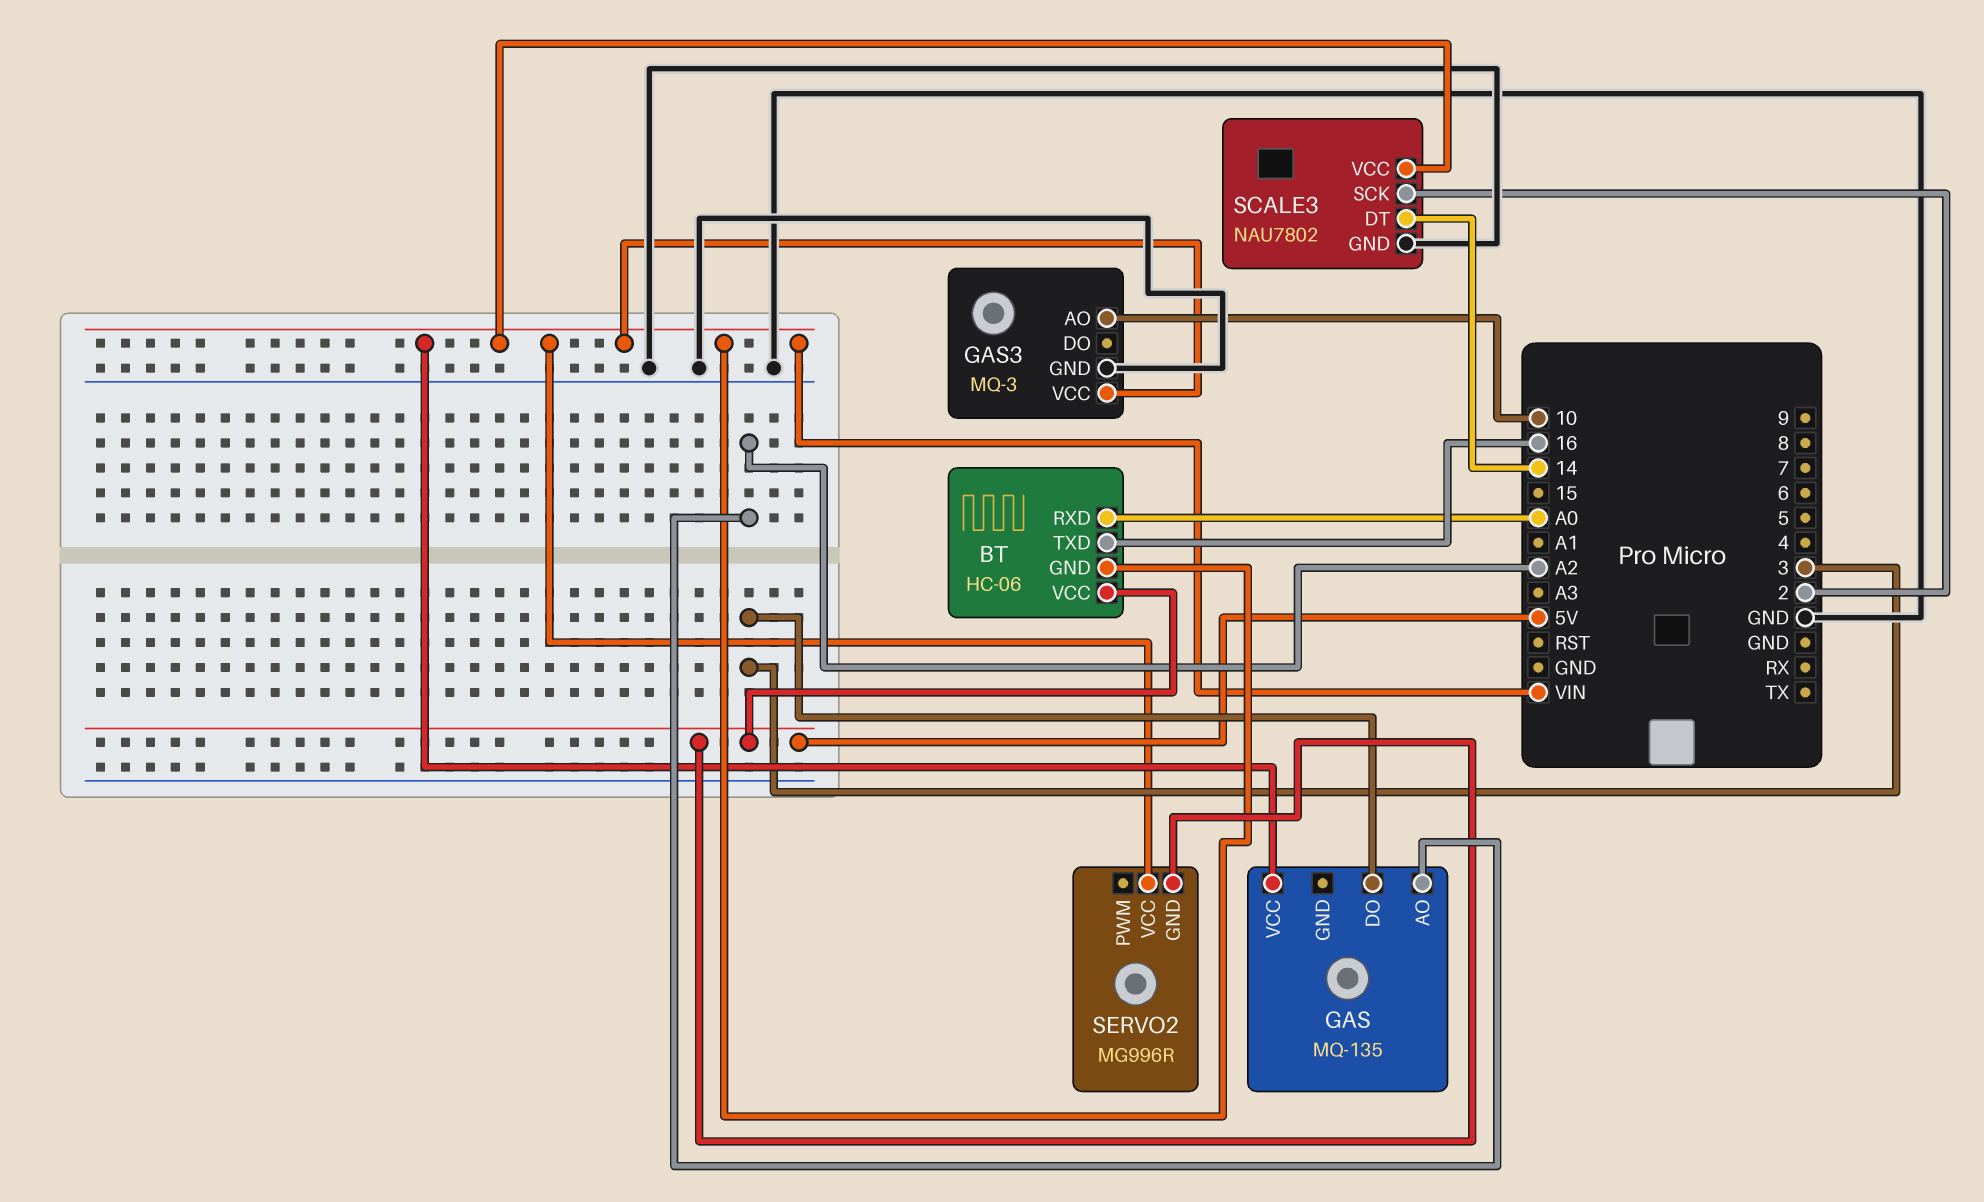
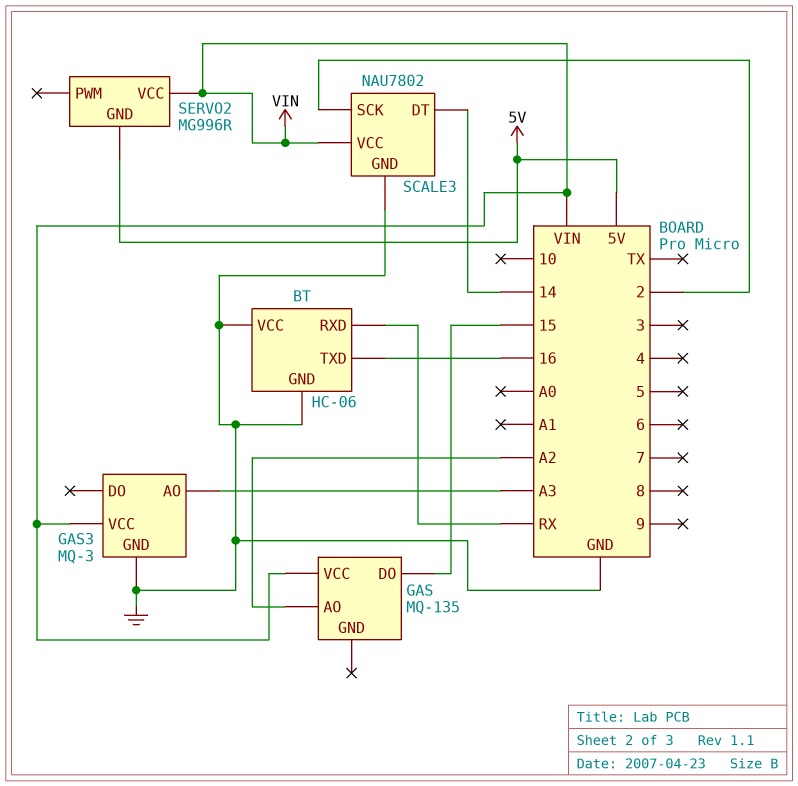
BT pin GND: VIN -> GND
BT pin RXD: A0 -> RX
BT pin VCC: 5V -> GND
GAS pin DO: 3 -> 15
GAS3 pin AO: 10 -> A3

